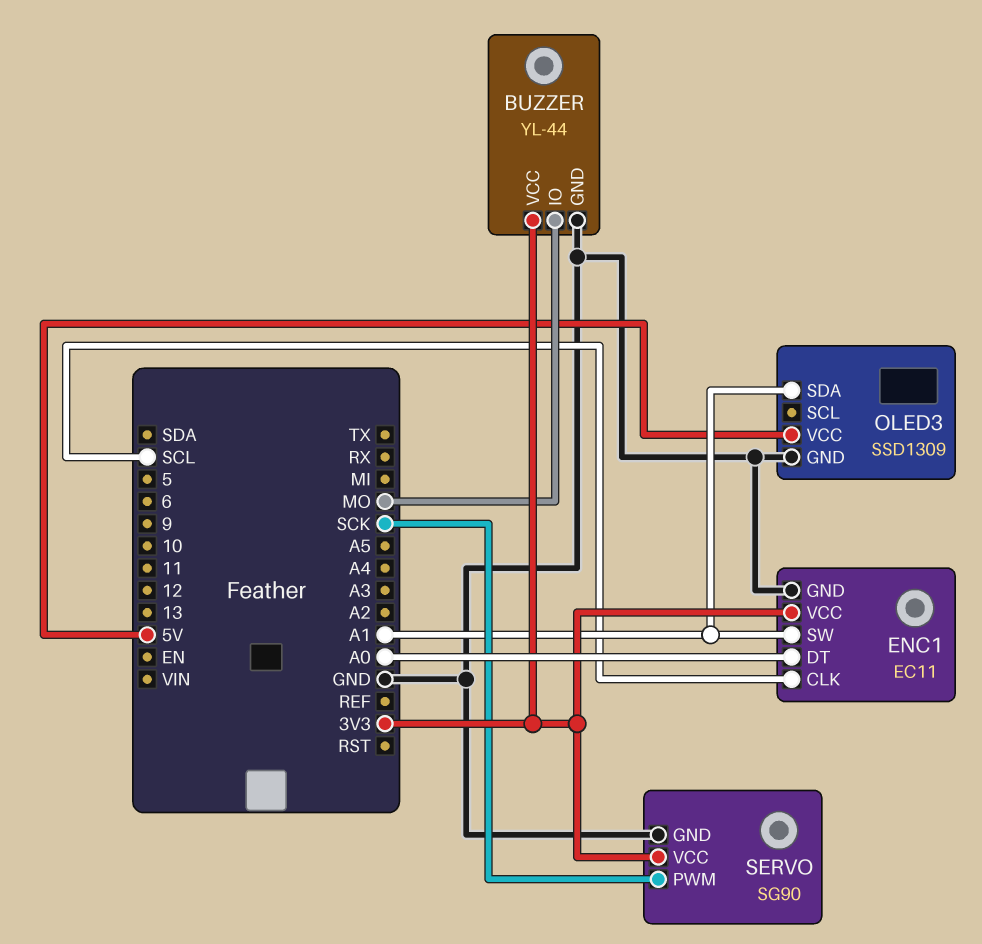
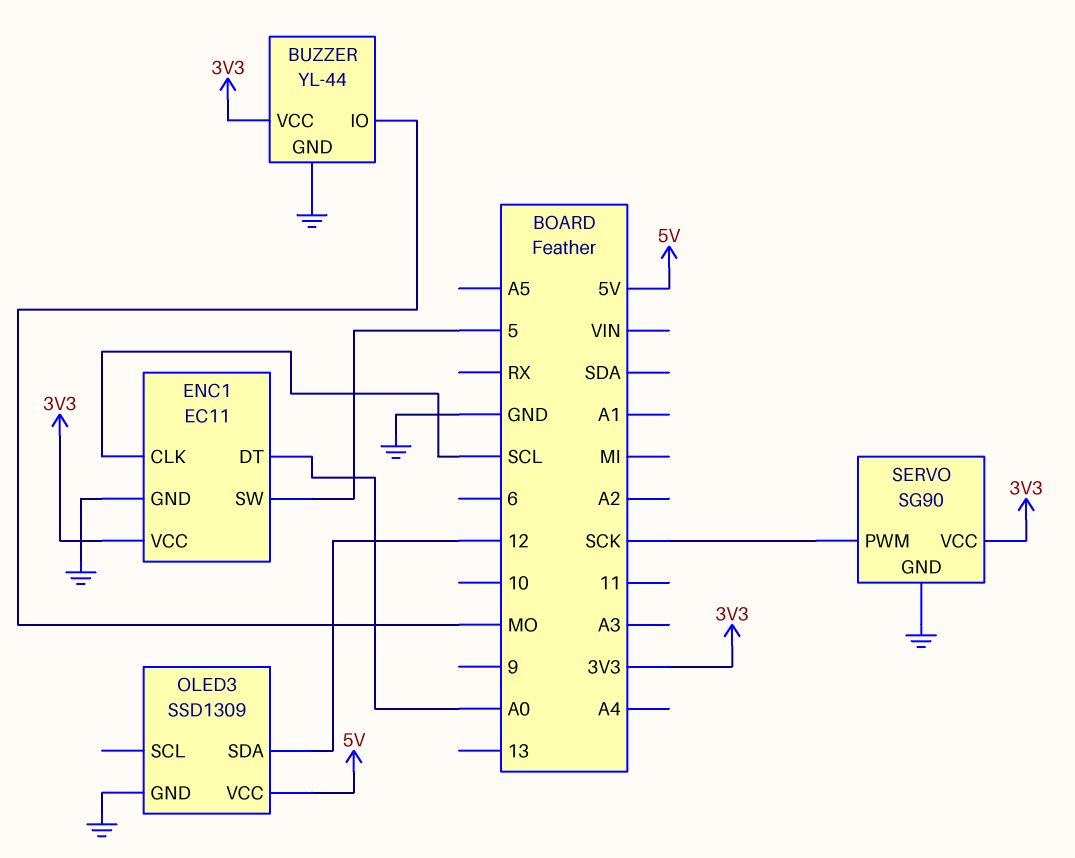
ENC1 pin SW: A1 -> 5
OLED3 pin SDA: A1 -> 12

